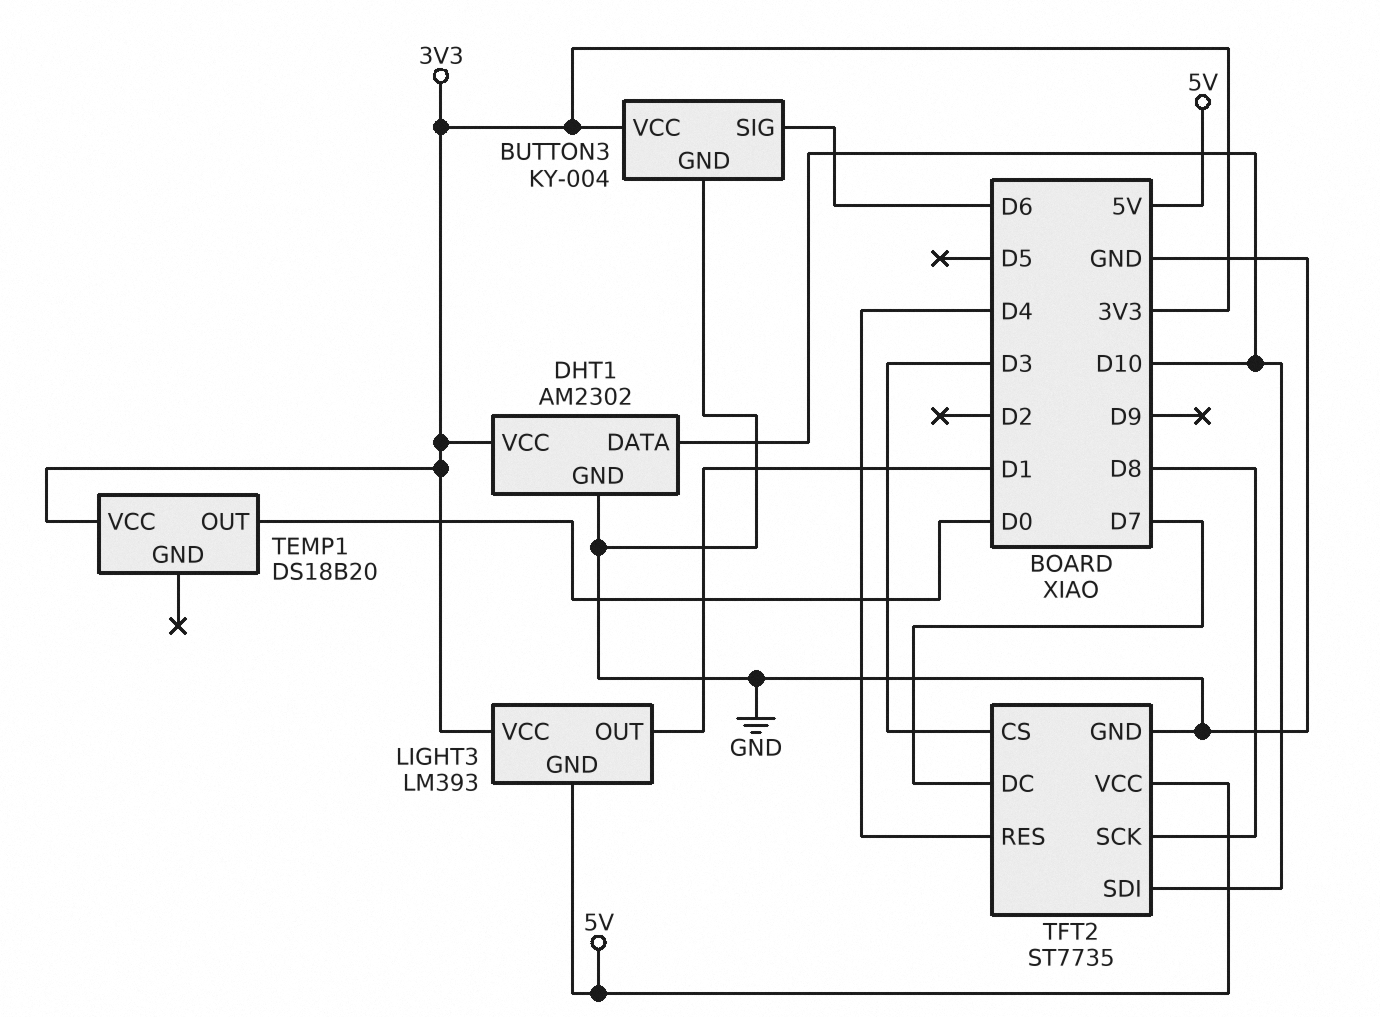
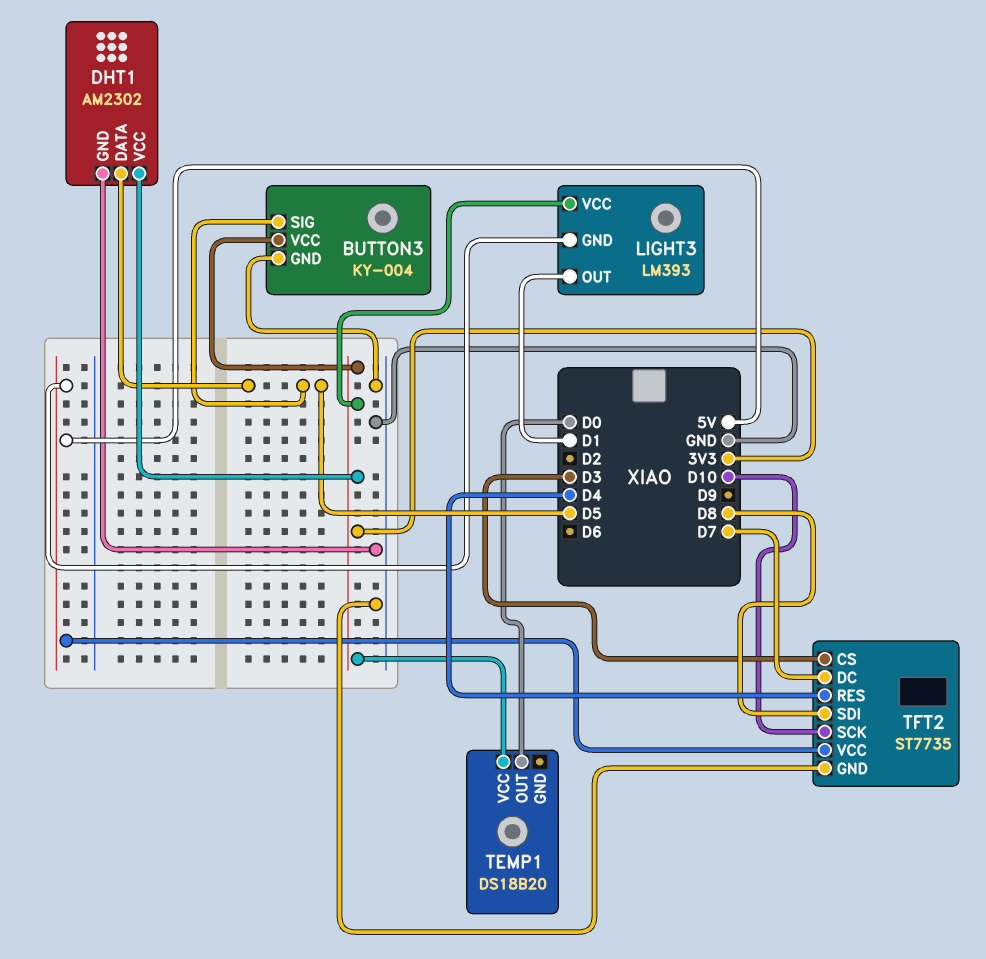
BUTTON3 pin SIG: D6 -> D5
DHT1 pin DATA: D10 -> D5
TFT2 pin SCK: D8 -> D10
TFT2 pin SDI: D10 -> D8

